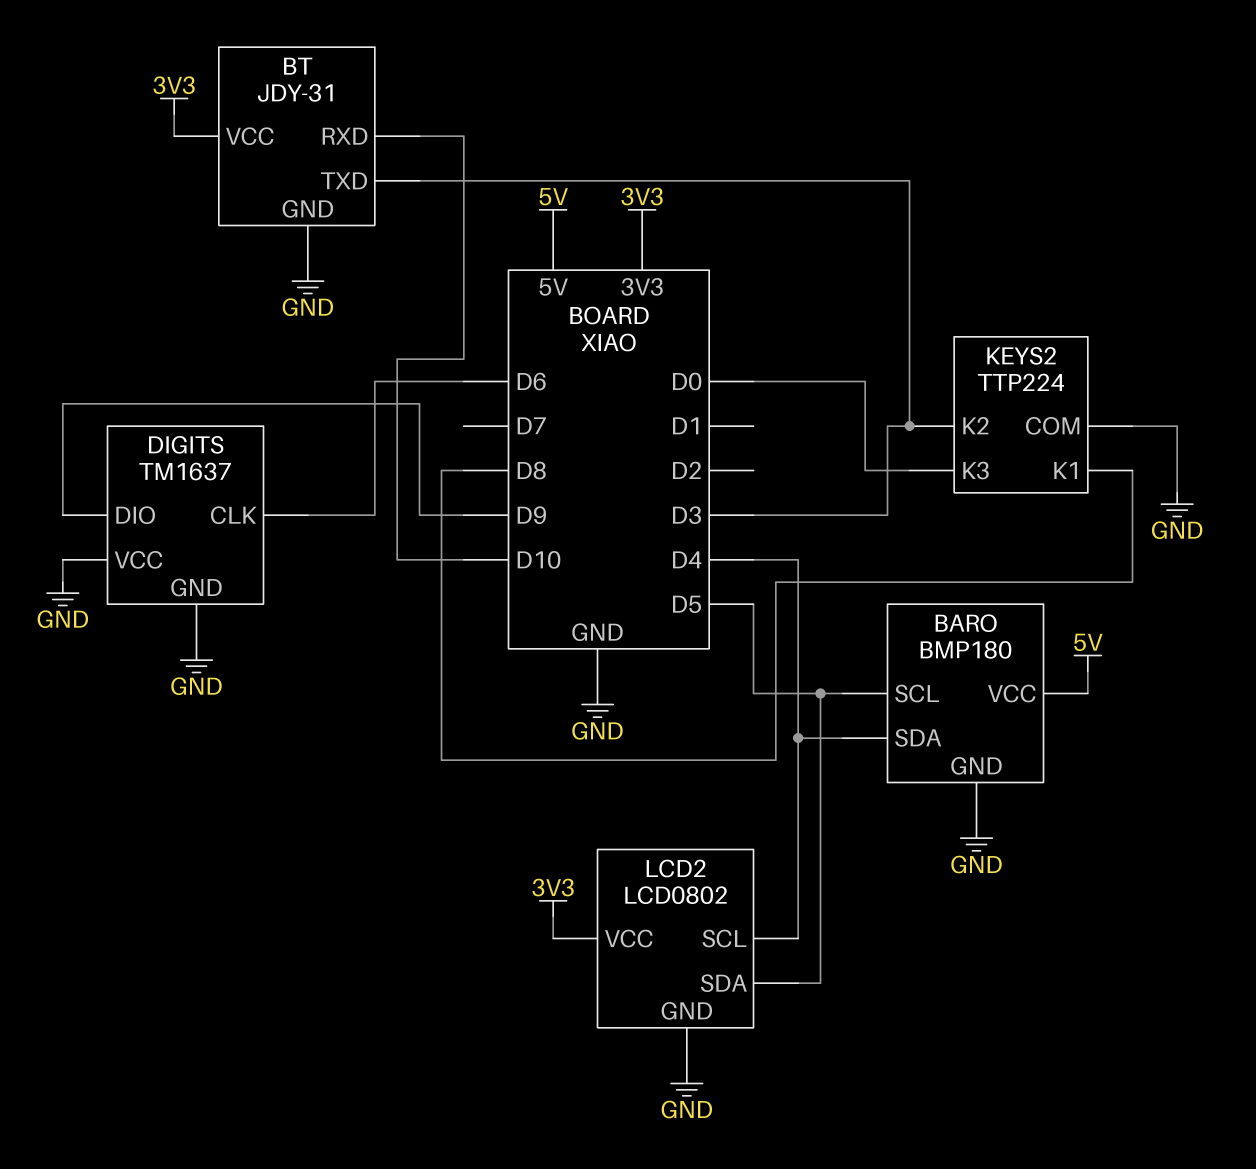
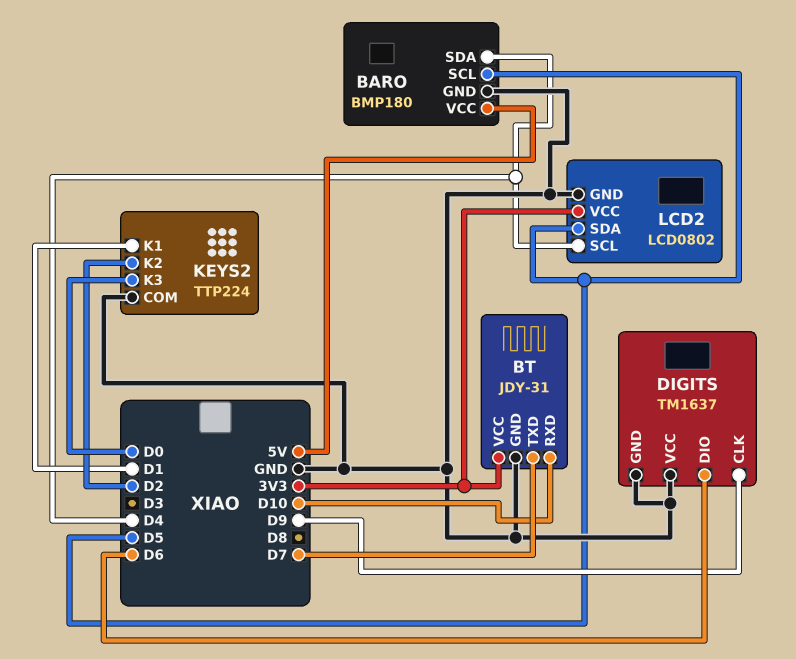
BT pin TXD: D3 -> D7
DIGITS pin CLK: D6 -> D9
DIGITS pin DIO: D9 -> D6
KEYS2 pin K1: D8 -> D1
KEYS2 pin K2: D3 -> D2

